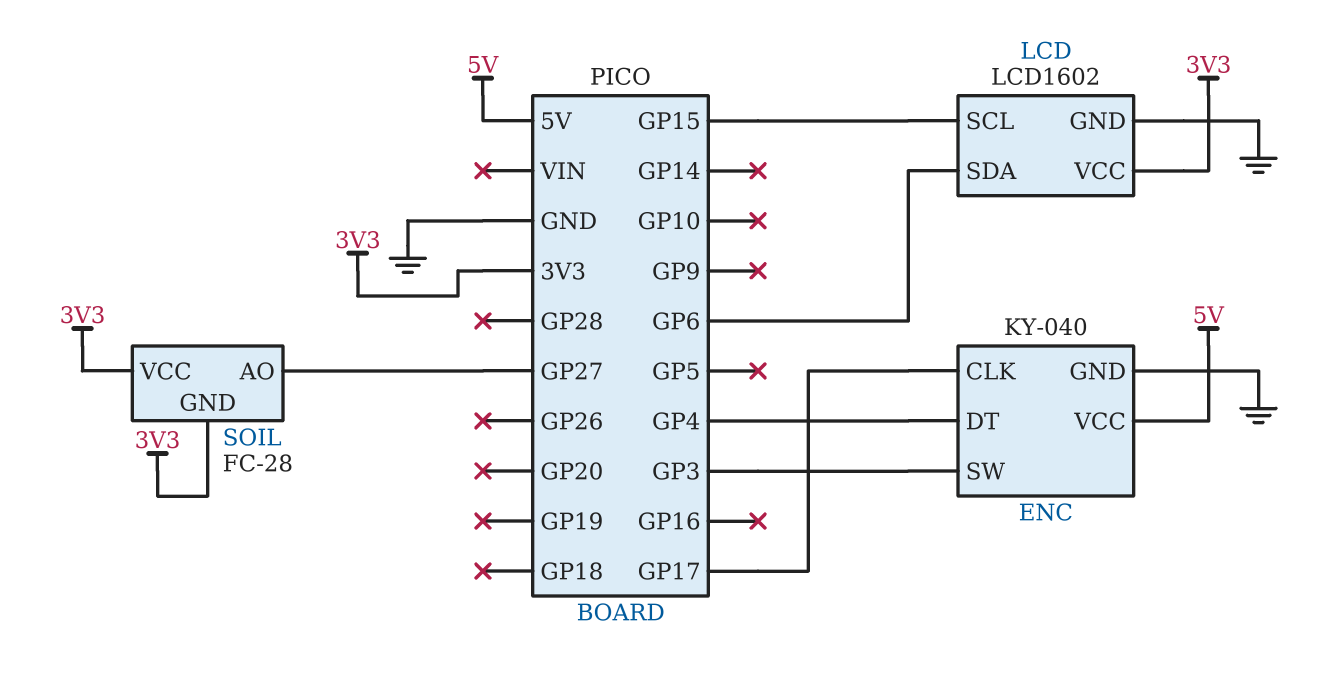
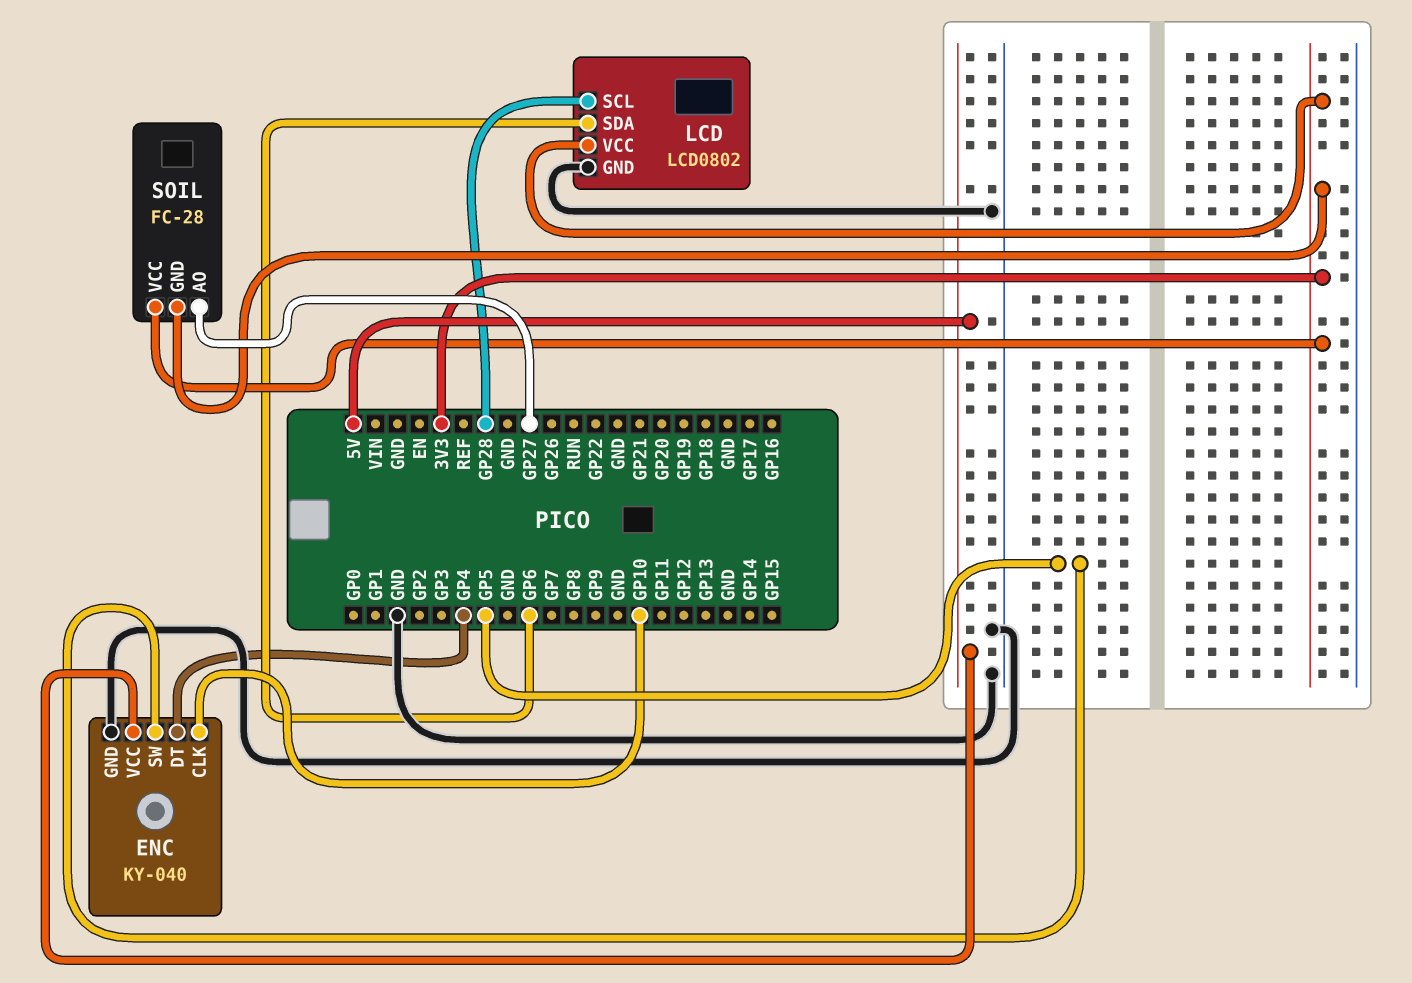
ENC pin CLK: GP17 -> GP10
ENC pin SW: GP3 -> GP5
LCD: LCD1602 -> LCD0802
LCD pin SCL: GP15 -> GP28

